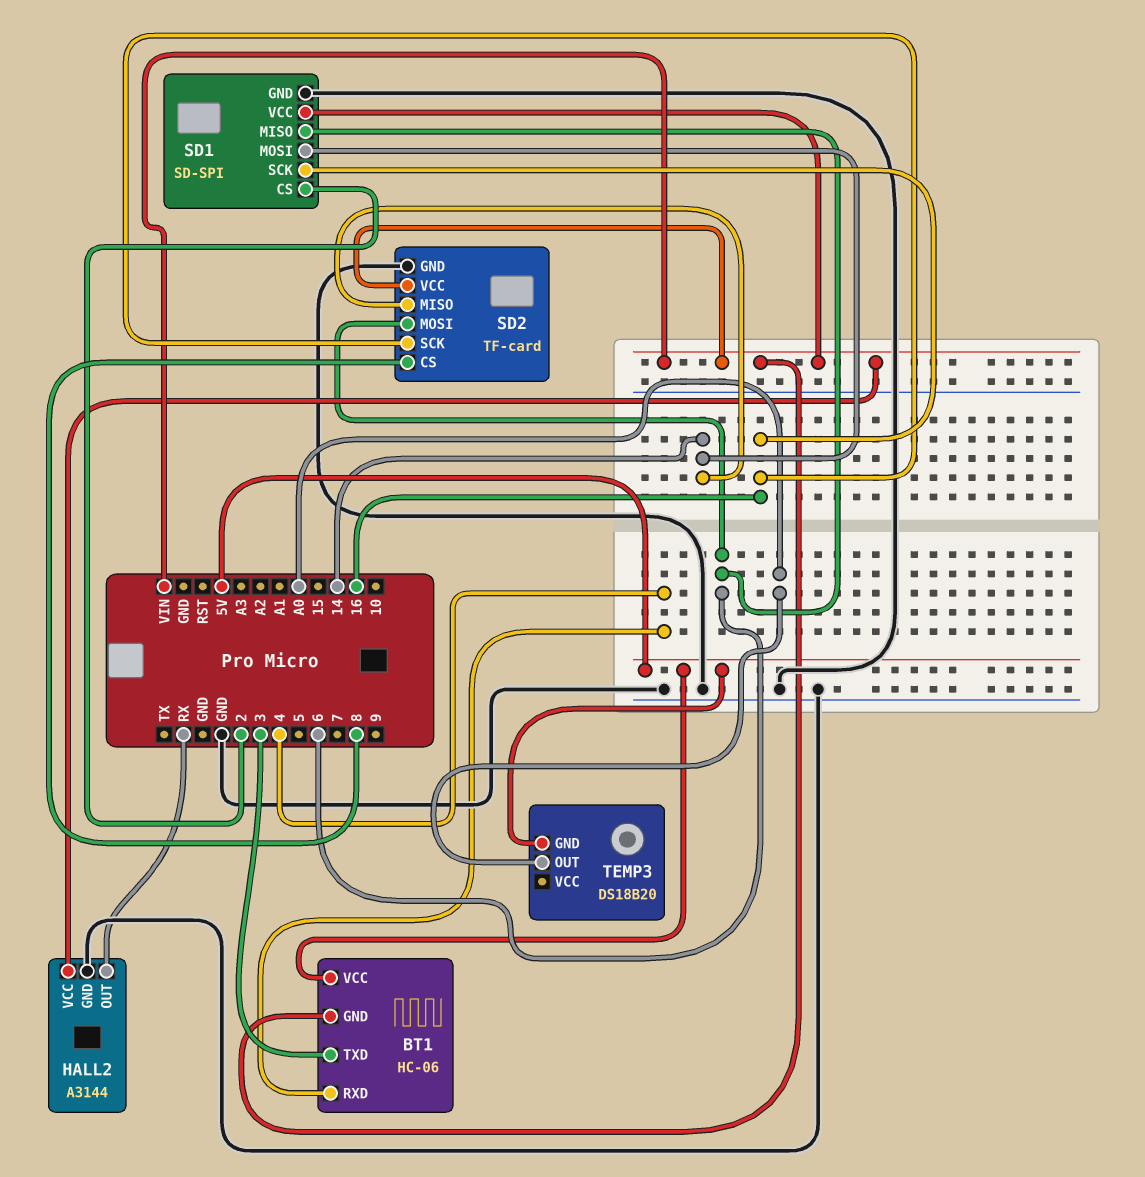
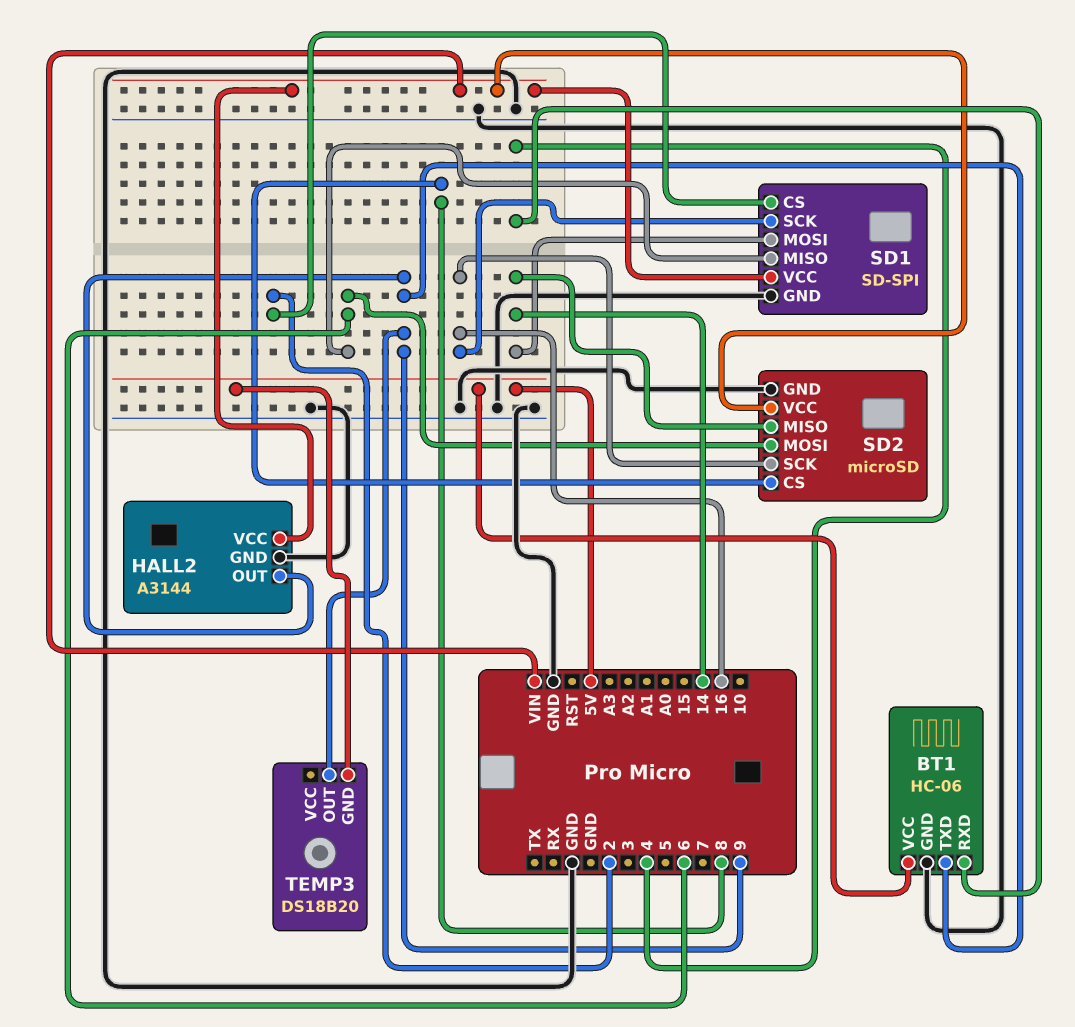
BT1 pin GND: VIN -> GND
BT1 pin TXD: 3 -> 9
HALL2 pin OUT: RX -> 9
SD2: TF-card -> microSD
TEMP3 pin OUT: A0 -> 9

